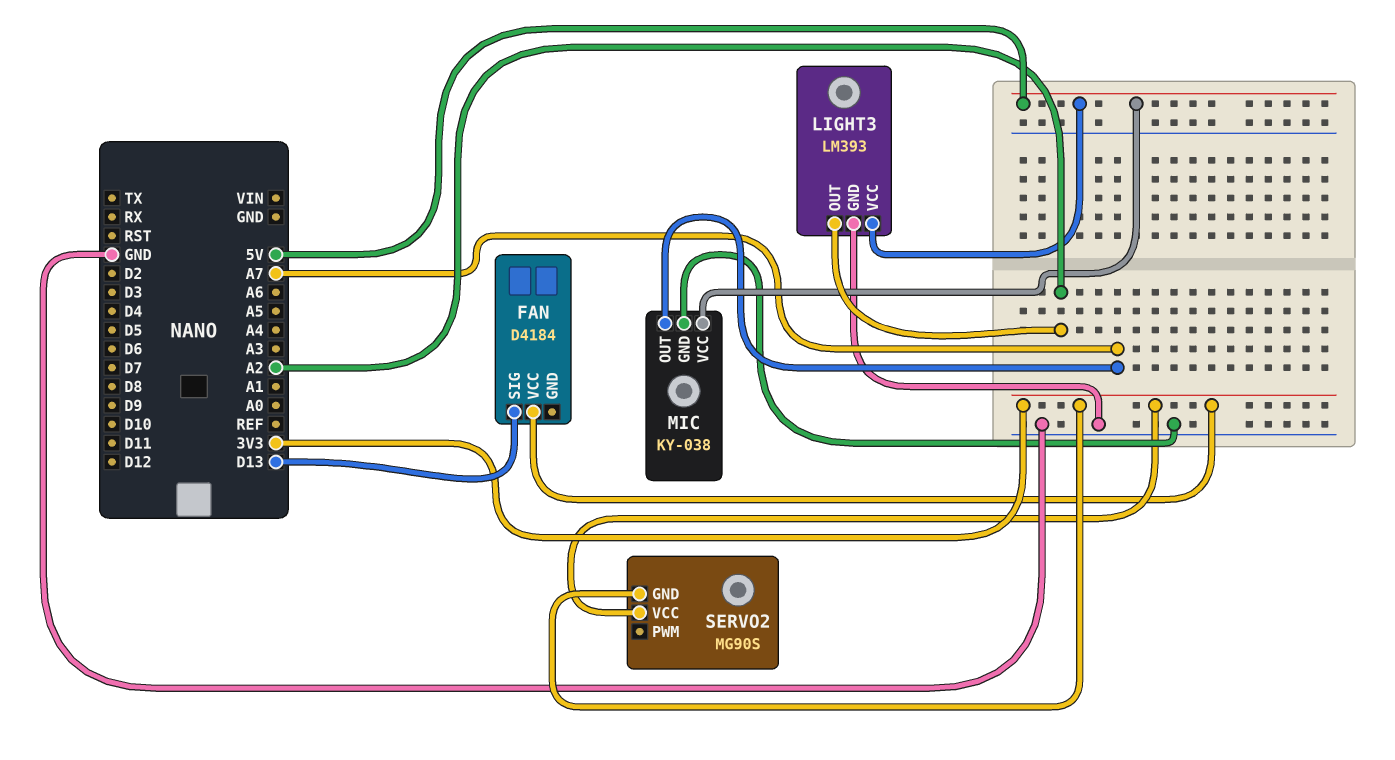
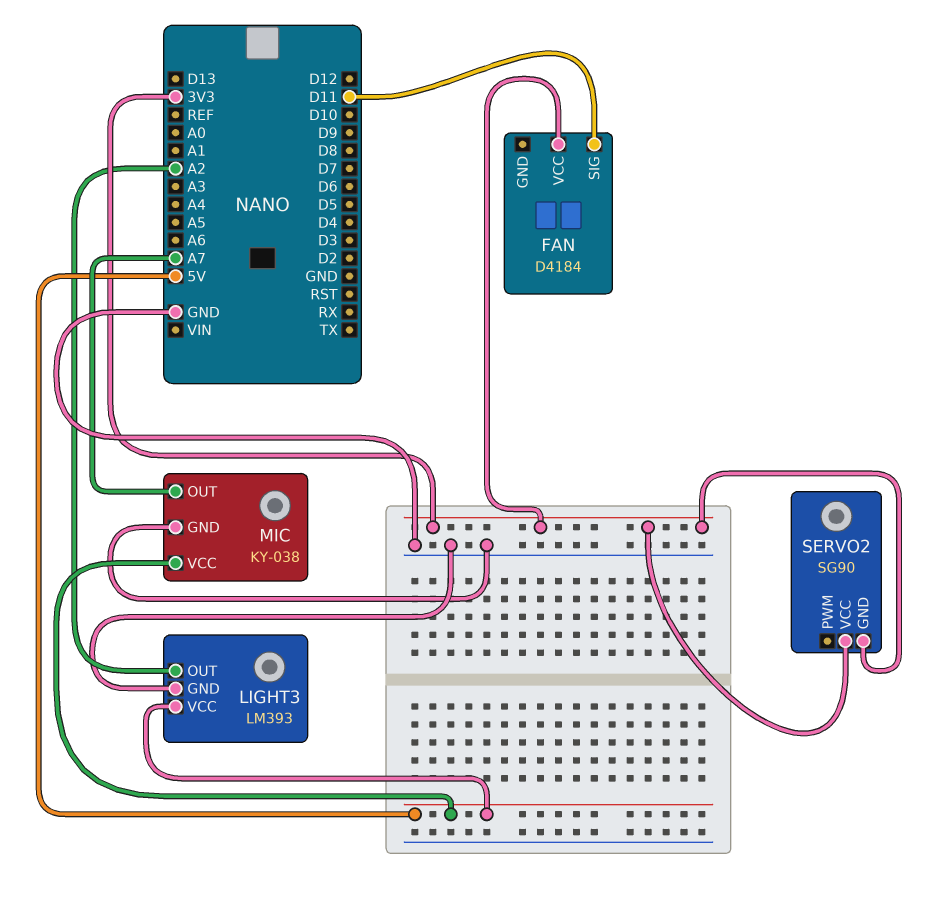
FAN pin SIG: D13 -> D11
SERVO2: MG90S -> SG90

